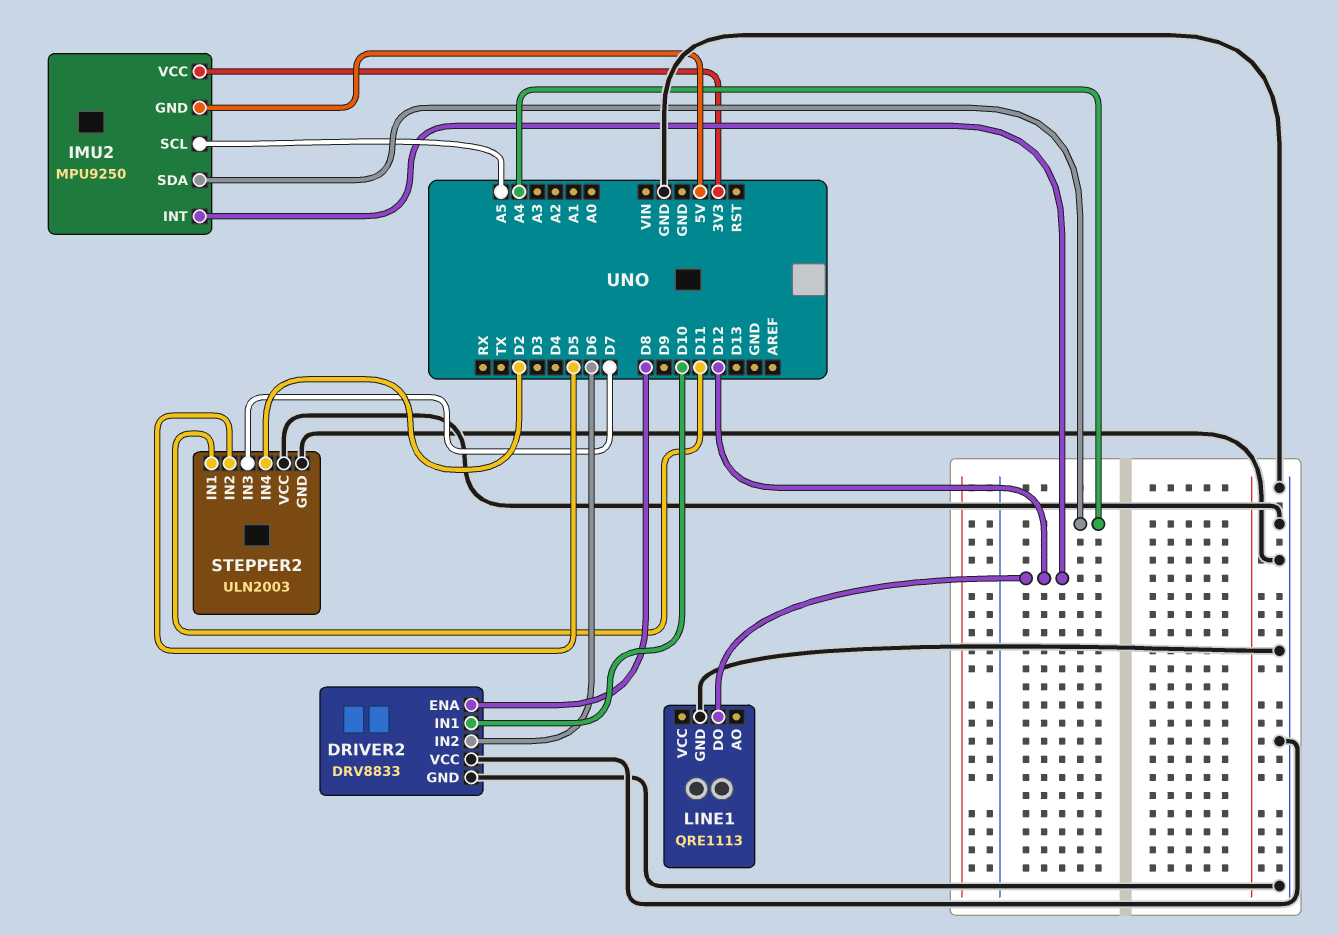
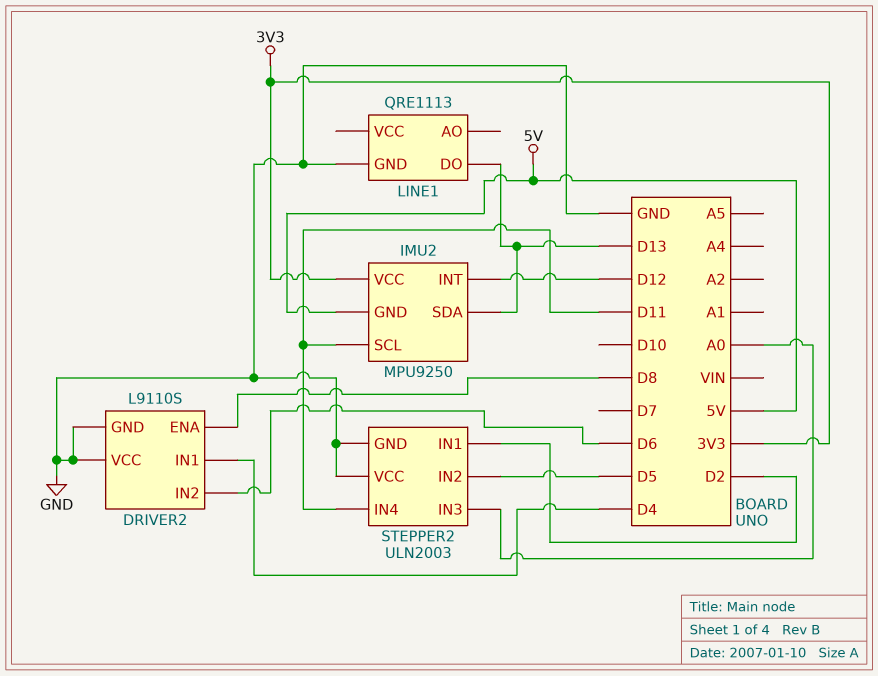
DRIVER2: DRV8833 -> L9110S
DRIVER2 pin IN1: D10 -> D4
IMU2 pin SCL: A5 -> D11
IMU2 pin SDA: A4 -> D13
LINE1 pin DO: D12 -> D13
STEPPER2 pin IN1: D11 -> D2
STEPPER2 pin IN3: D7 -> A0
STEPPER2 pin IN4: D2 -> D11

